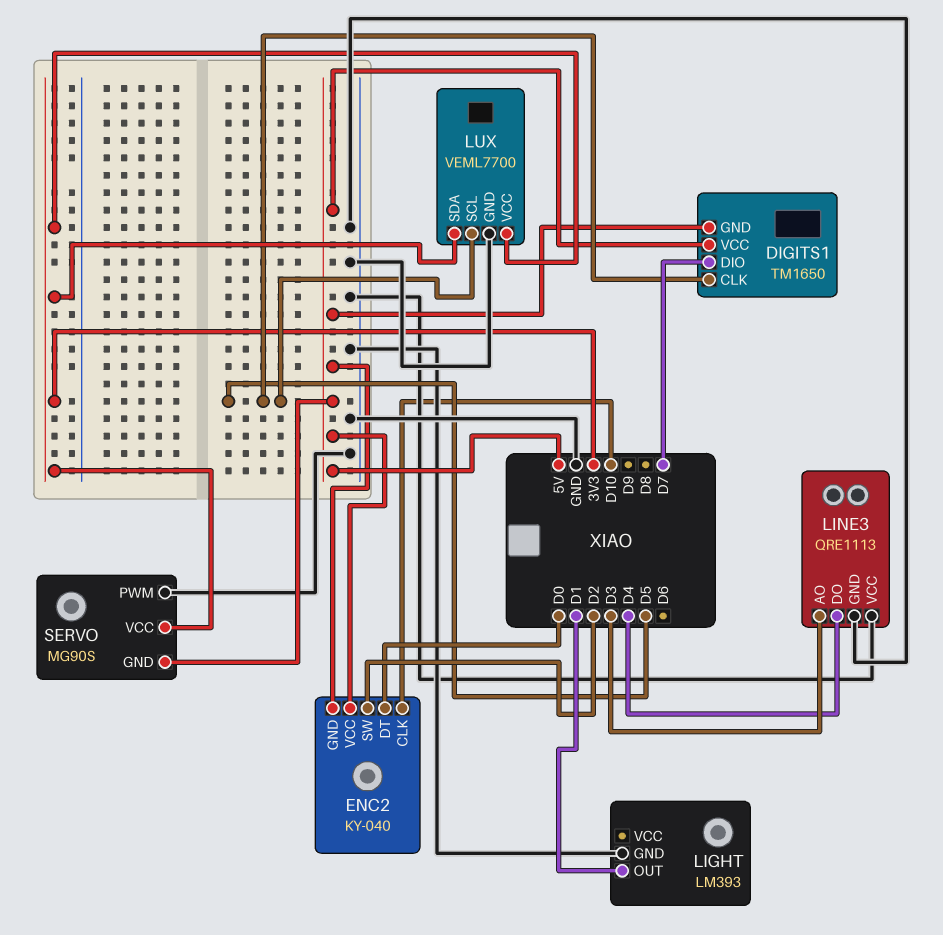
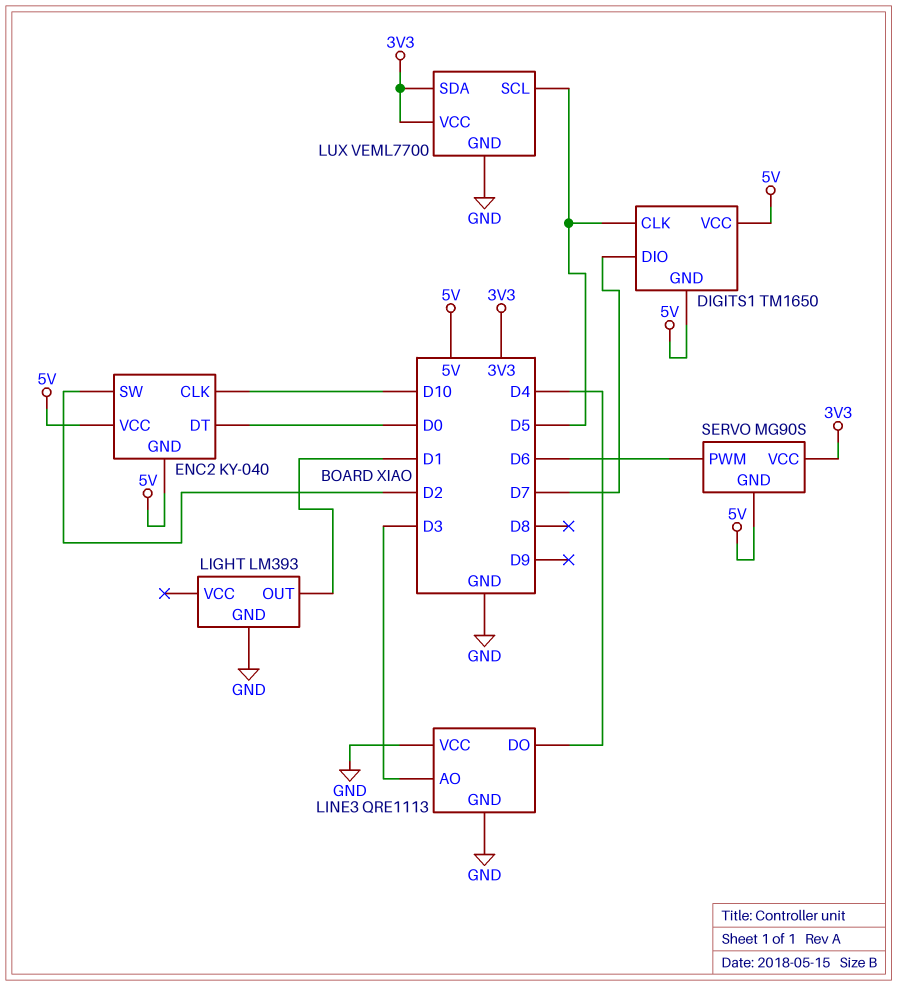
SERVO pin PWM: GND -> D6

